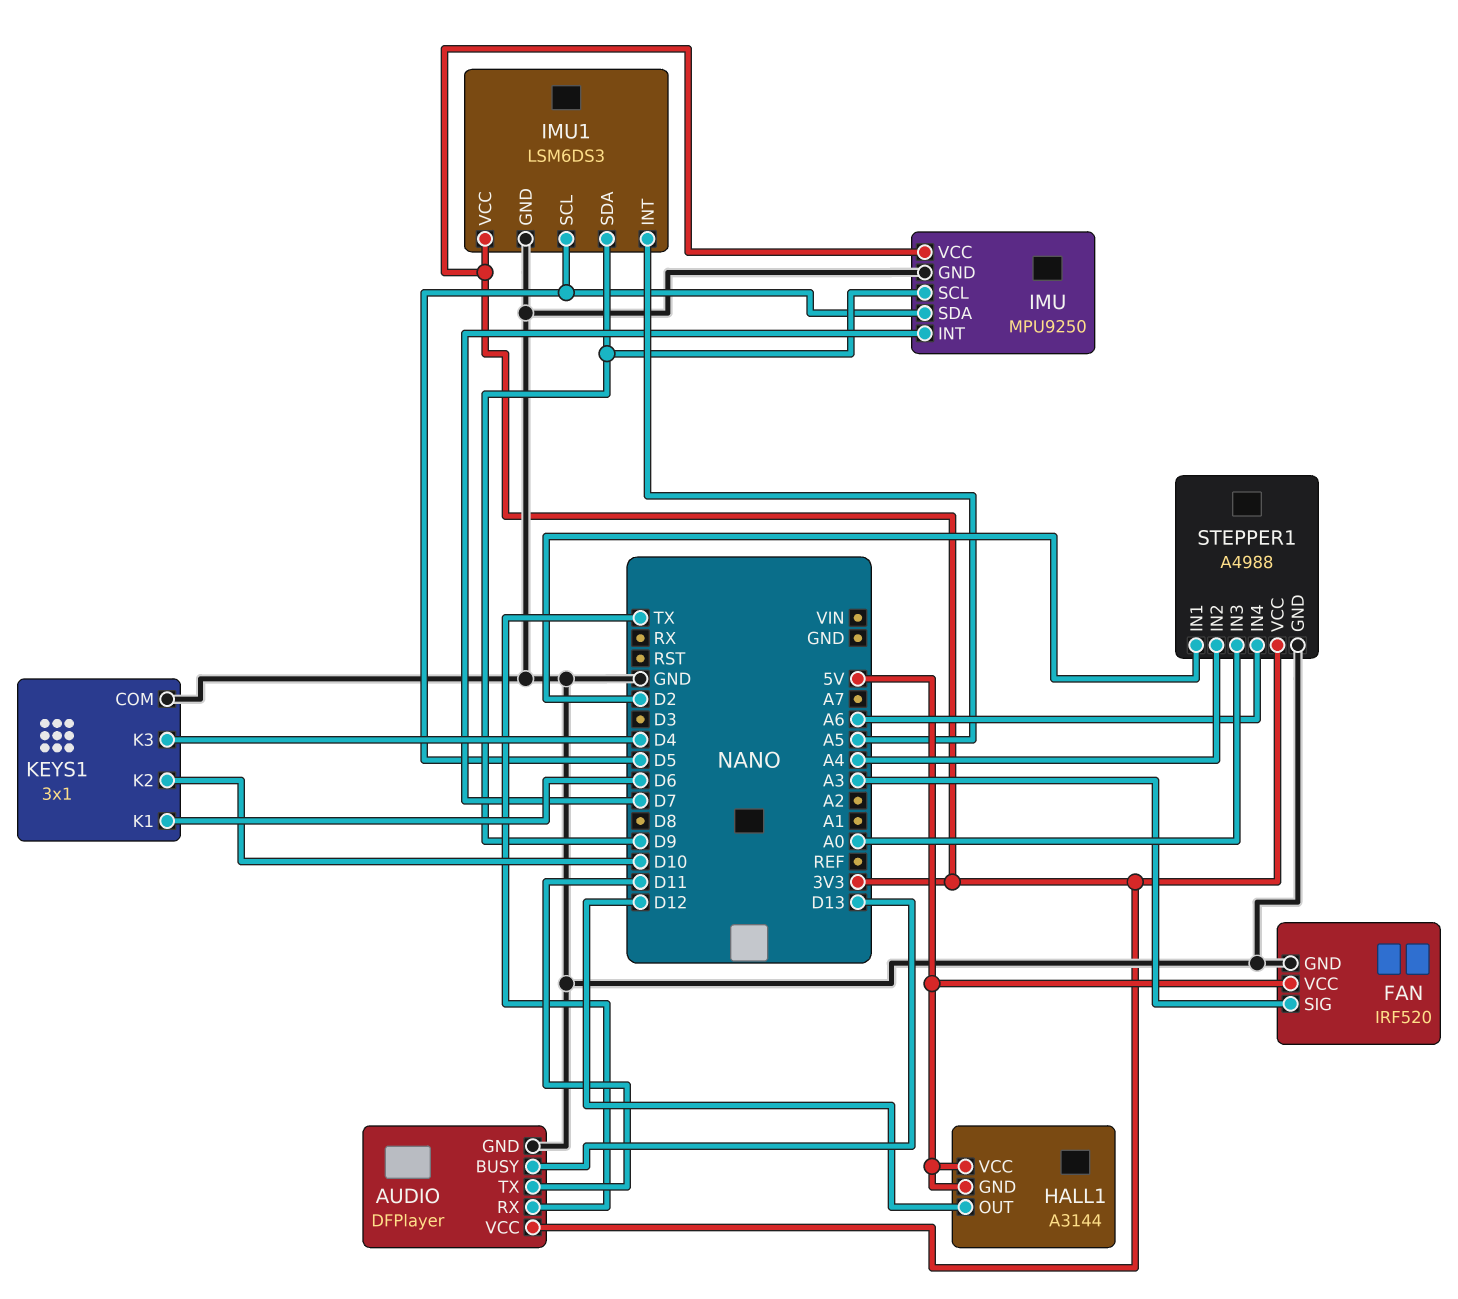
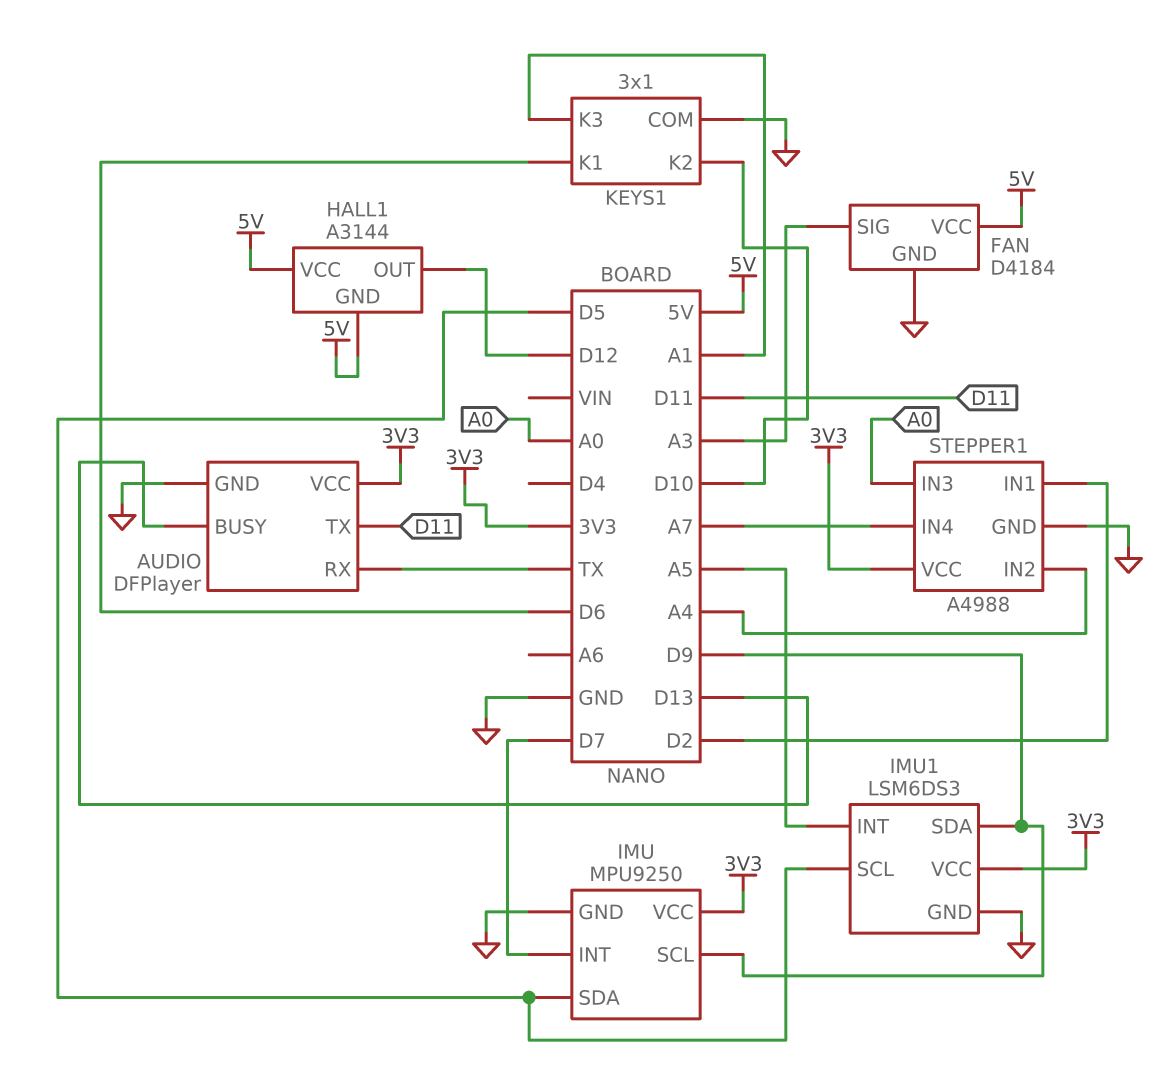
FAN: IRF520 -> D4184
KEYS1 pin K3: D4 -> A1
STEPPER1 pin IN4: A6 -> A7

